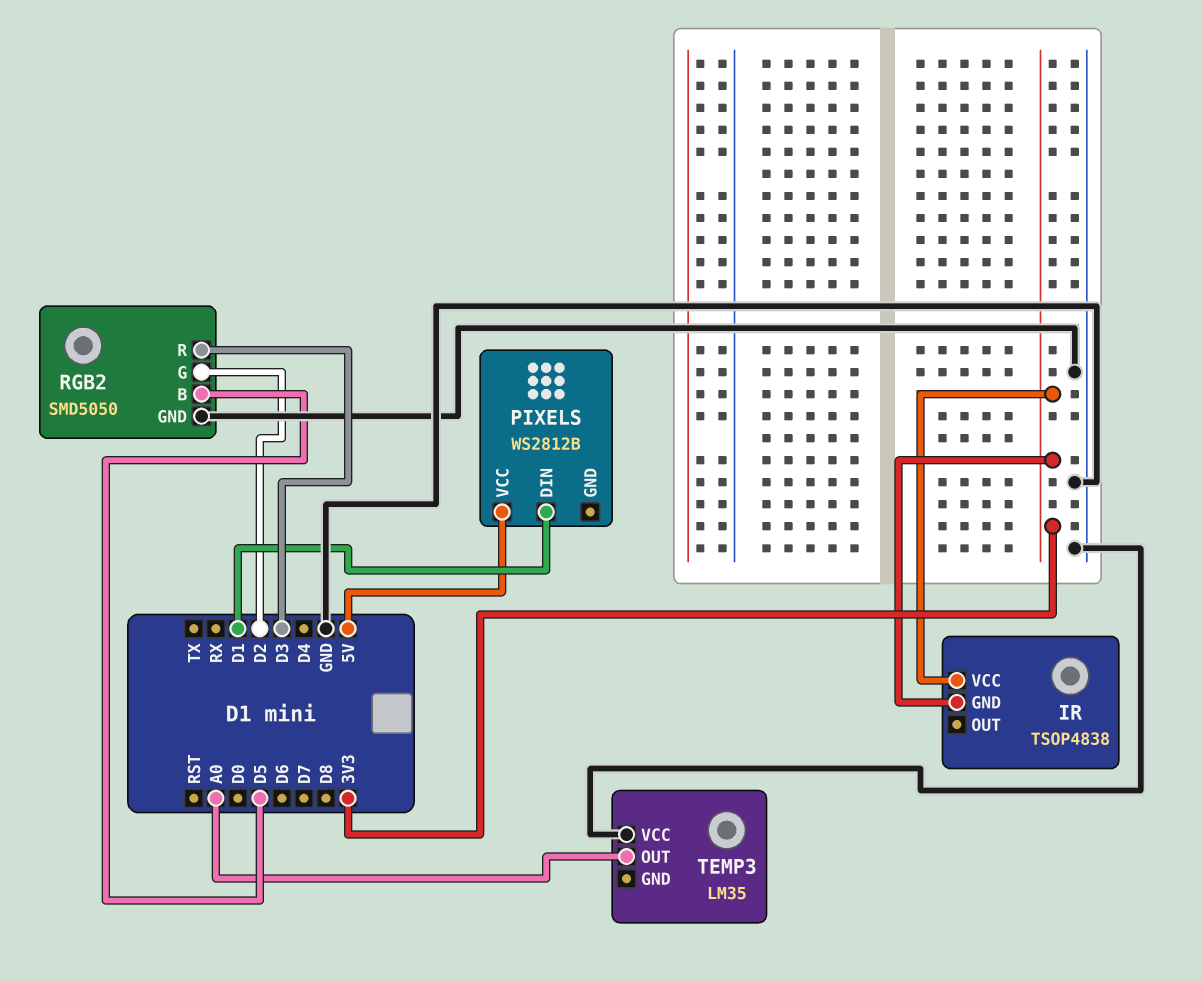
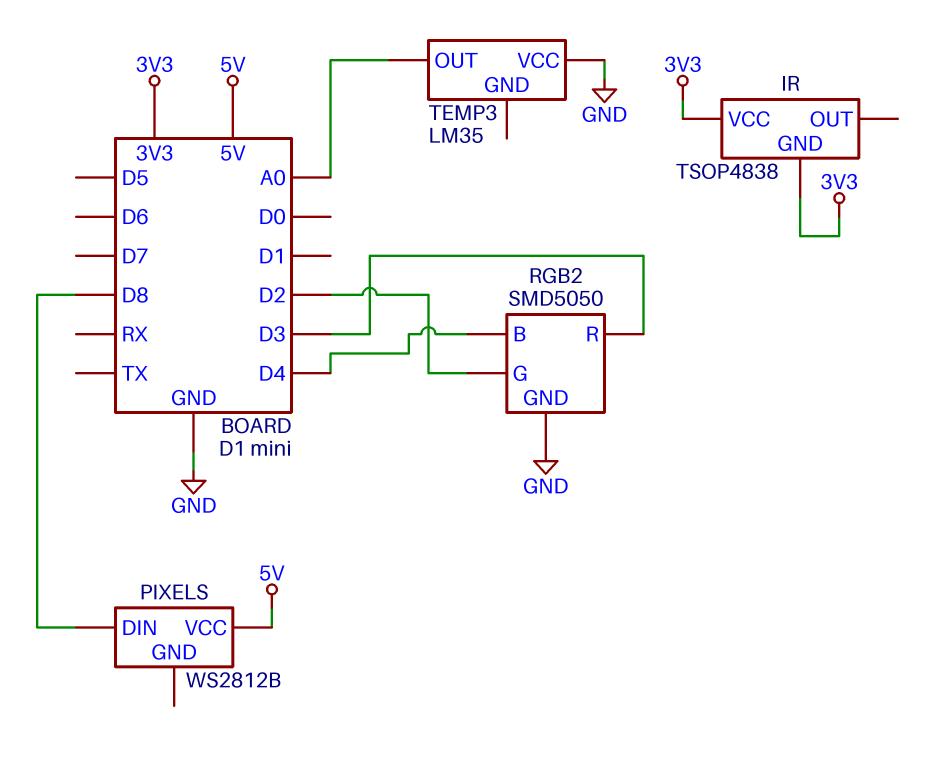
PIXELS pin DIN: D1 -> D8
RGB2 pin B: D5 -> D4

